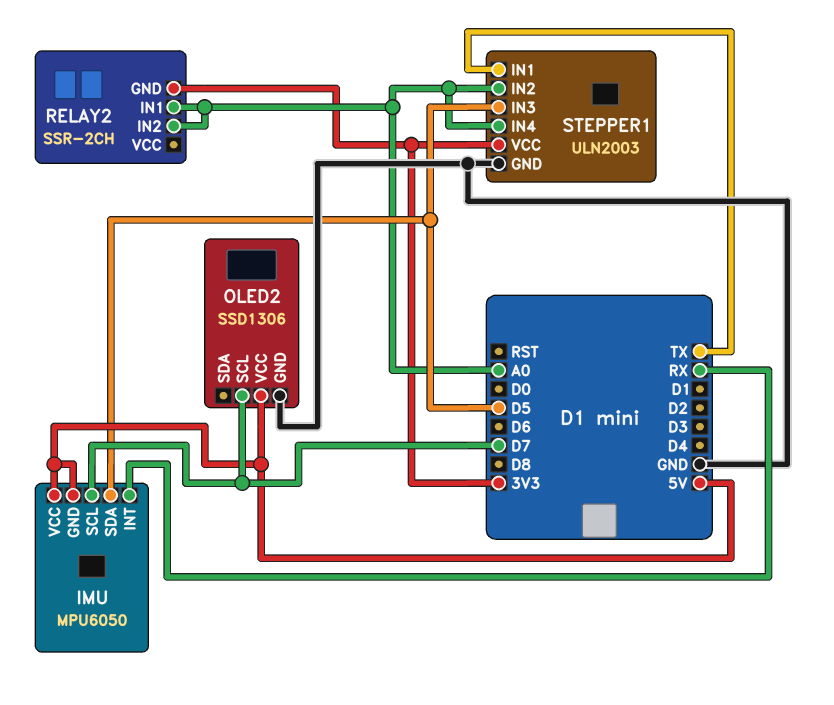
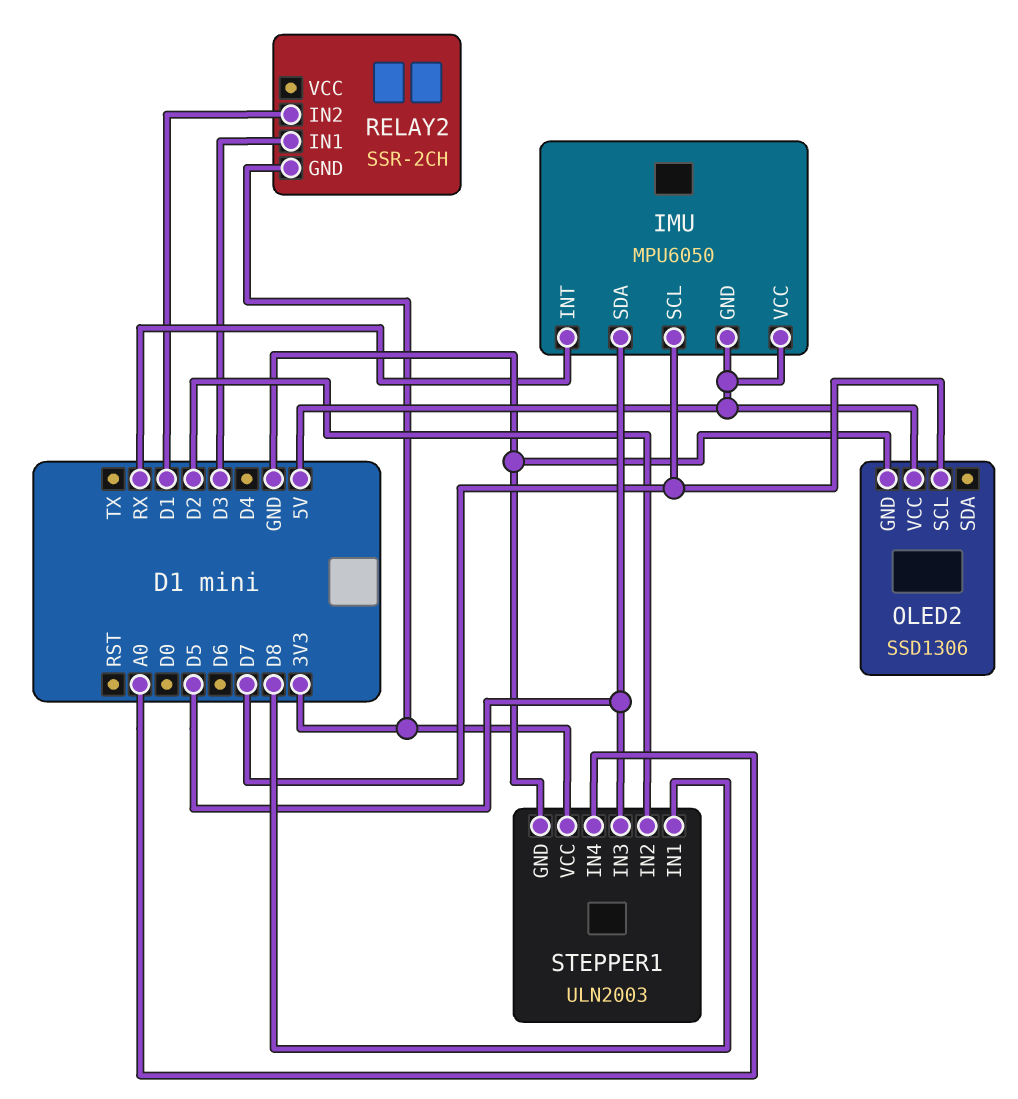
RELAY2 pin IN1: A0 -> D3
RELAY2 pin IN2: A0 -> D1
STEPPER1 pin IN1: TX -> D8
STEPPER1 pin IN2: A0 -> D2

